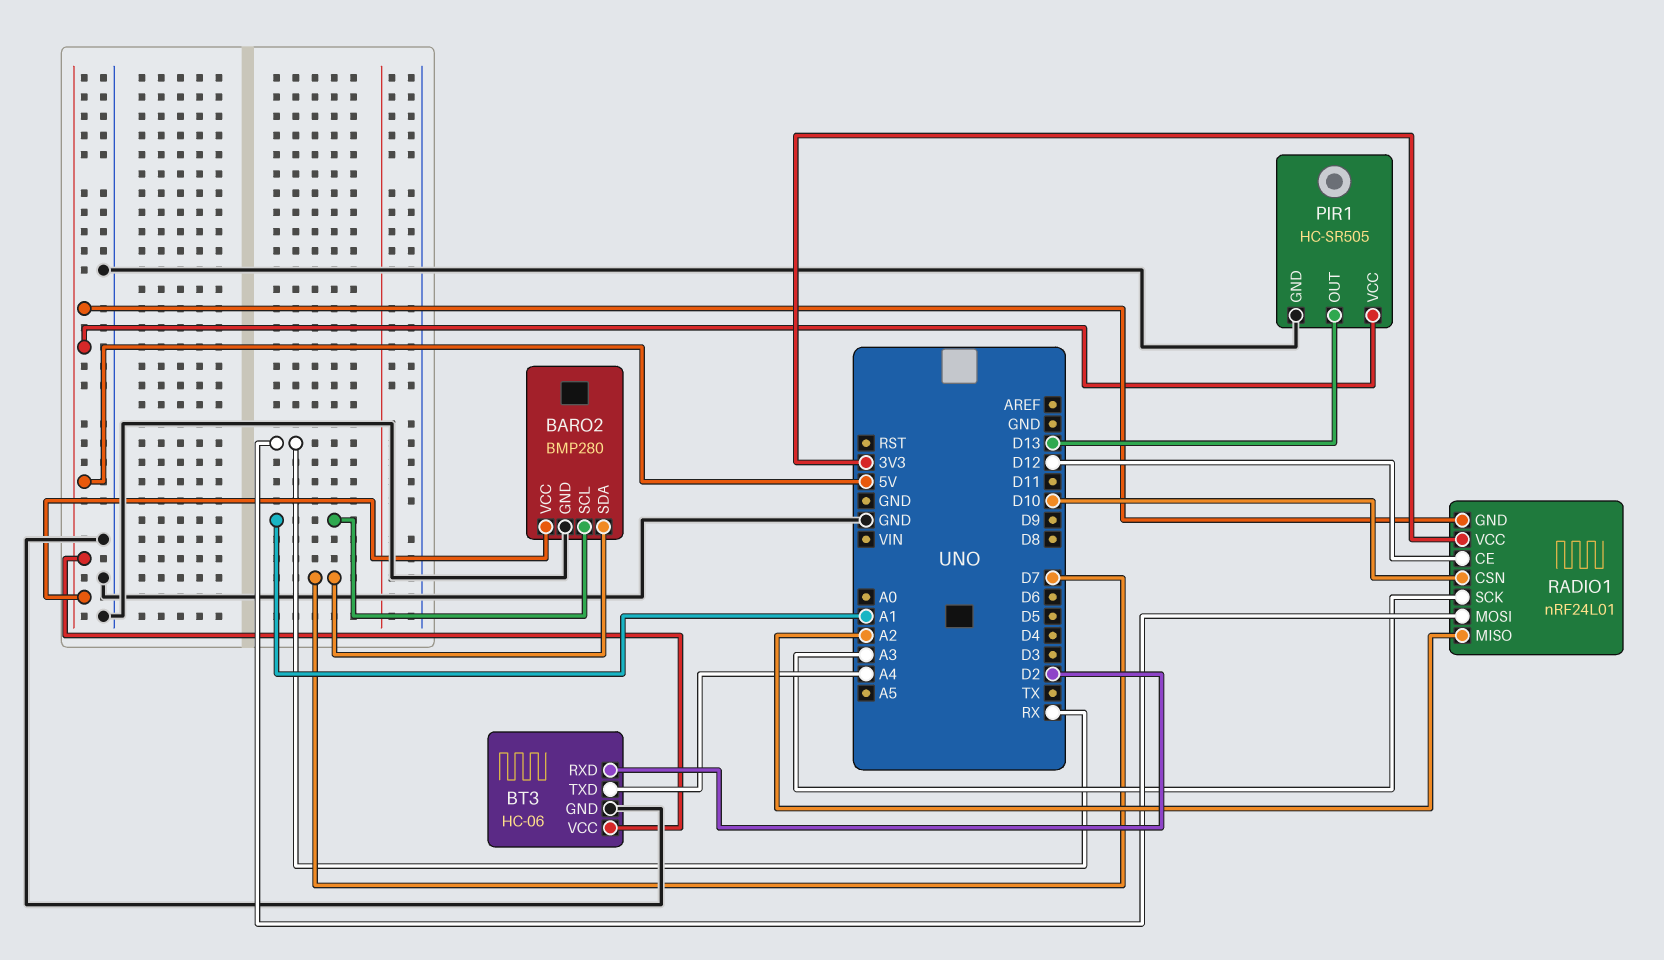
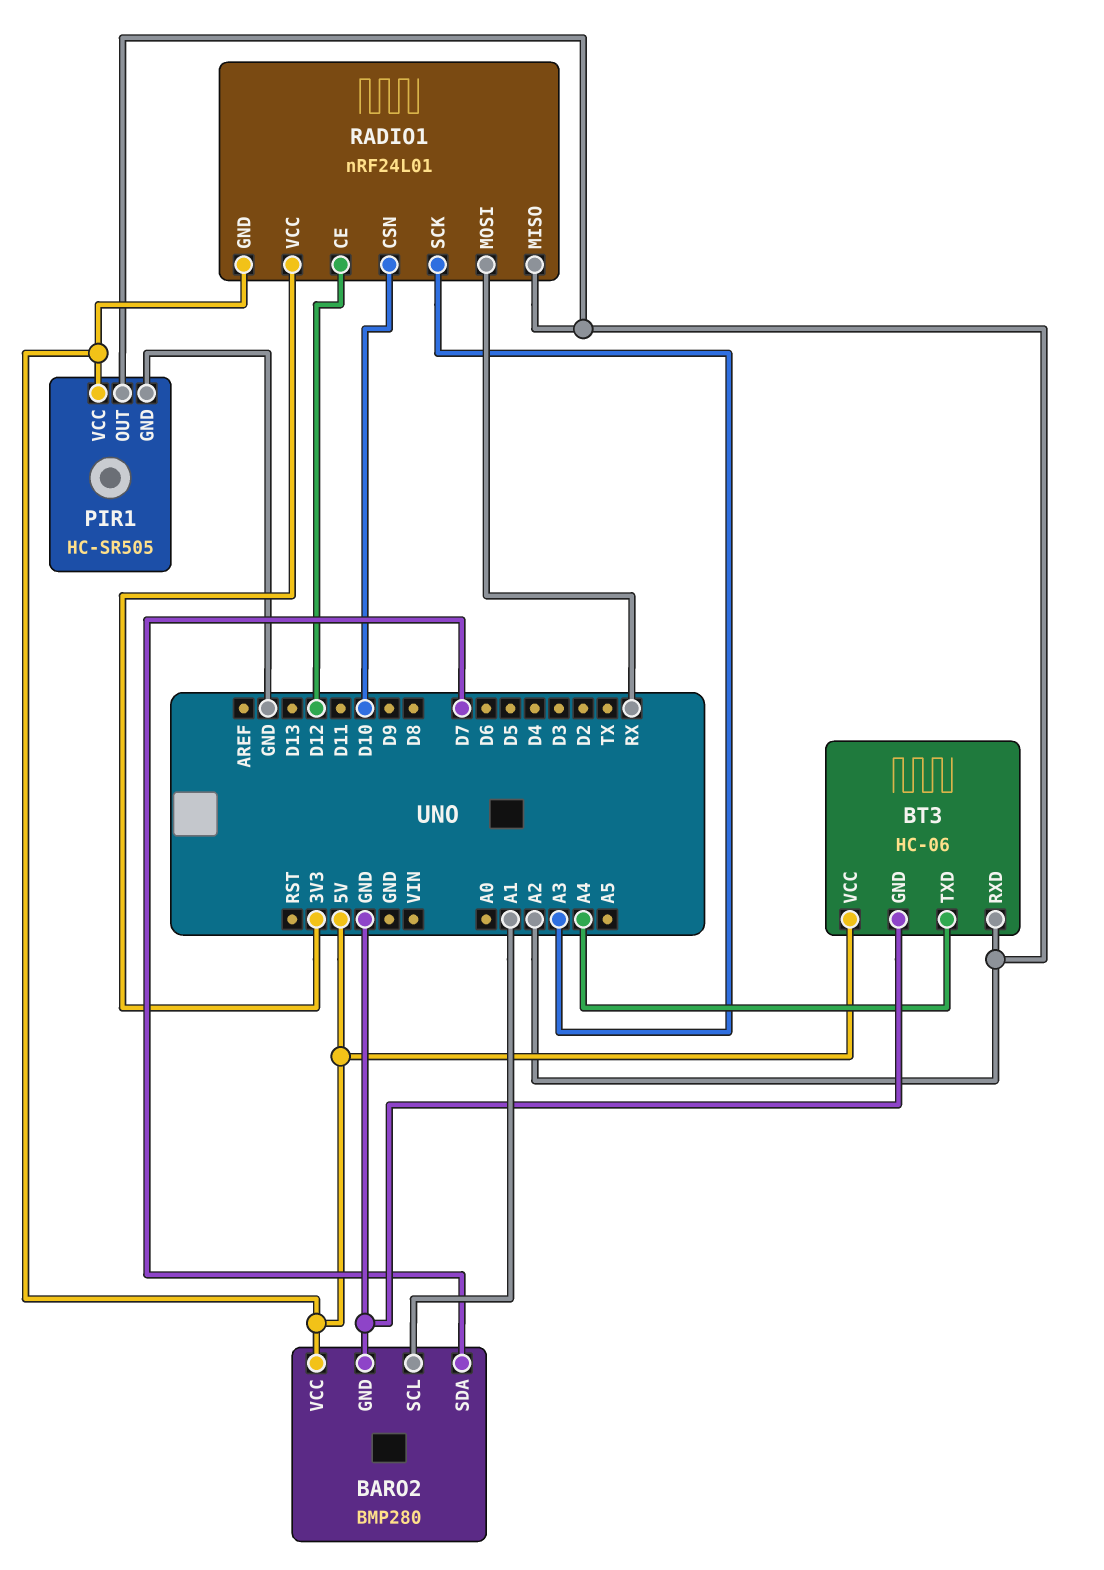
BT3 pin RXD: D2 -> A2
PIR1 pin OUT: D13 -> A2

